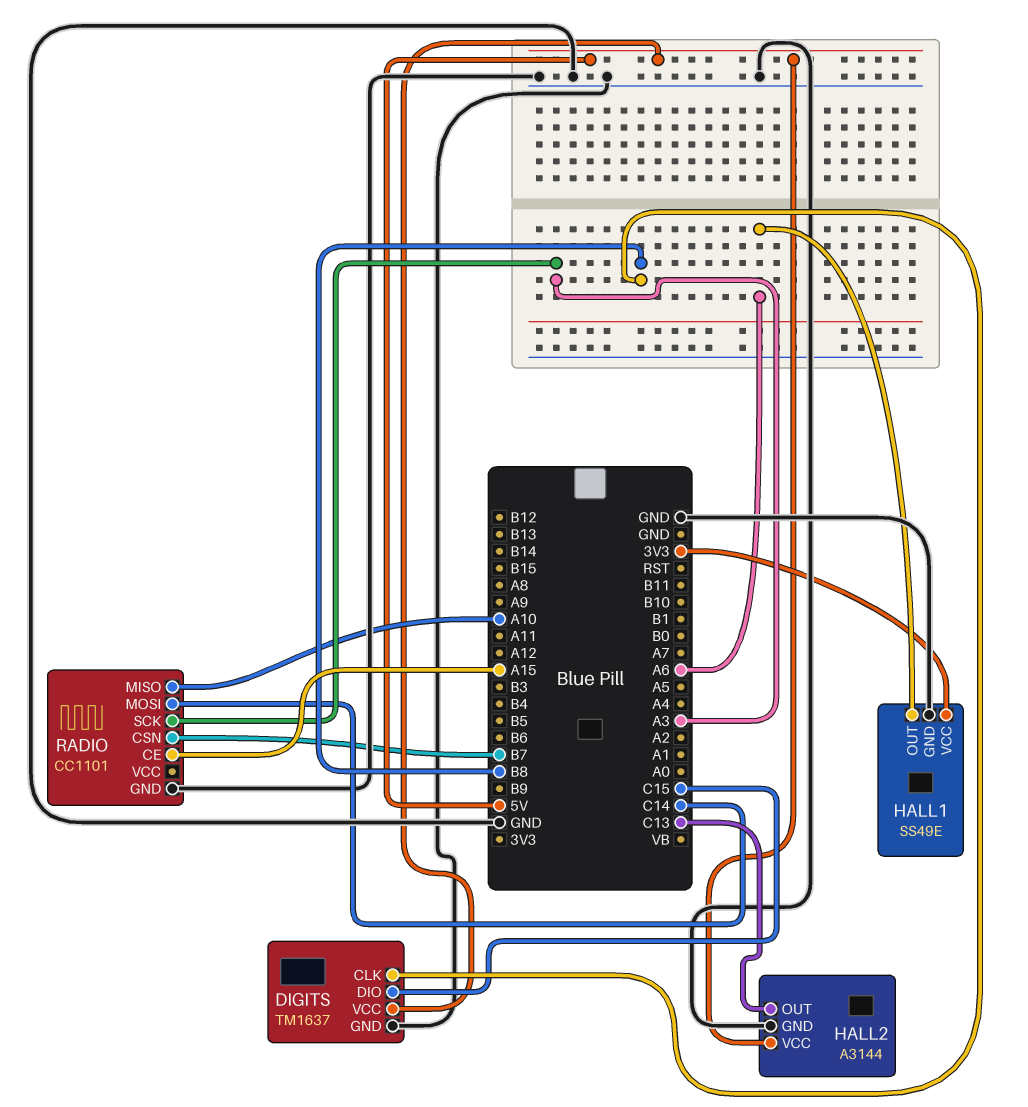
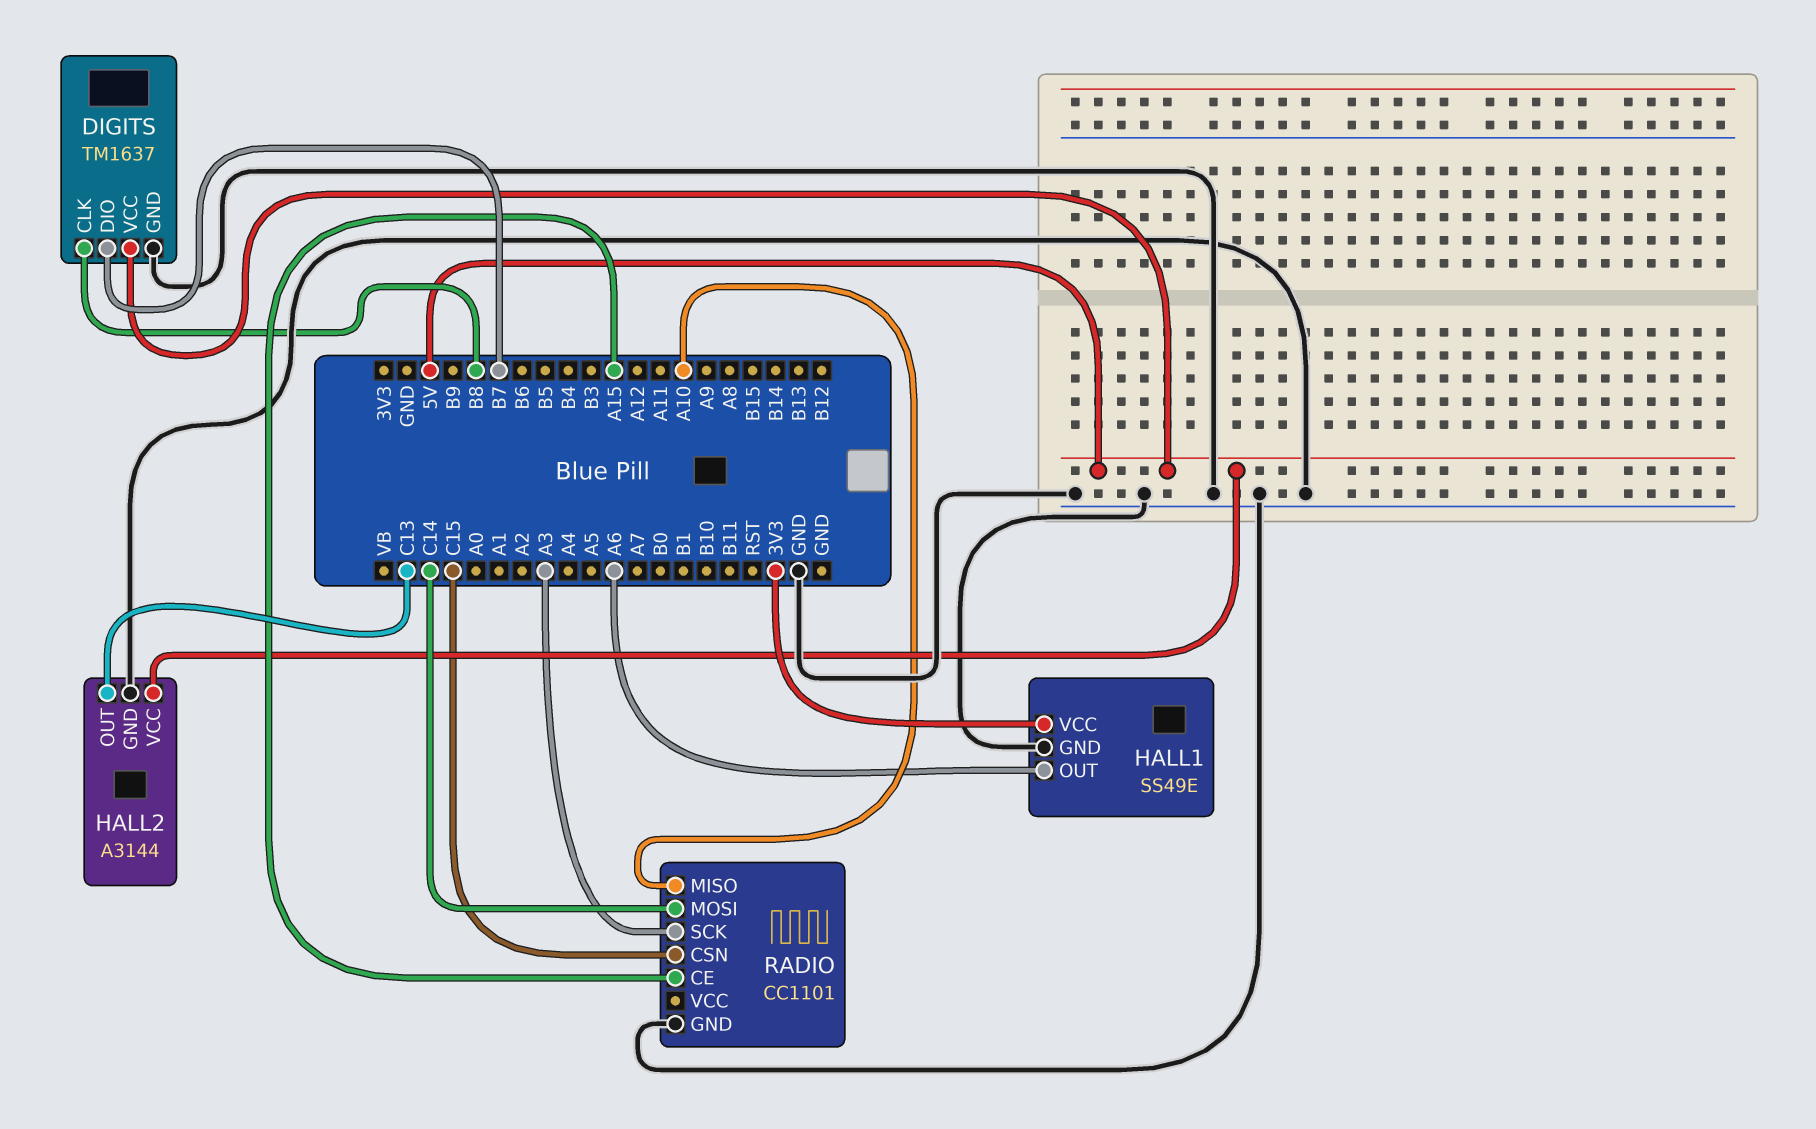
DIGITS pin DIO: C15 -> B7
RADIO pin CSN: B7 -> C15

